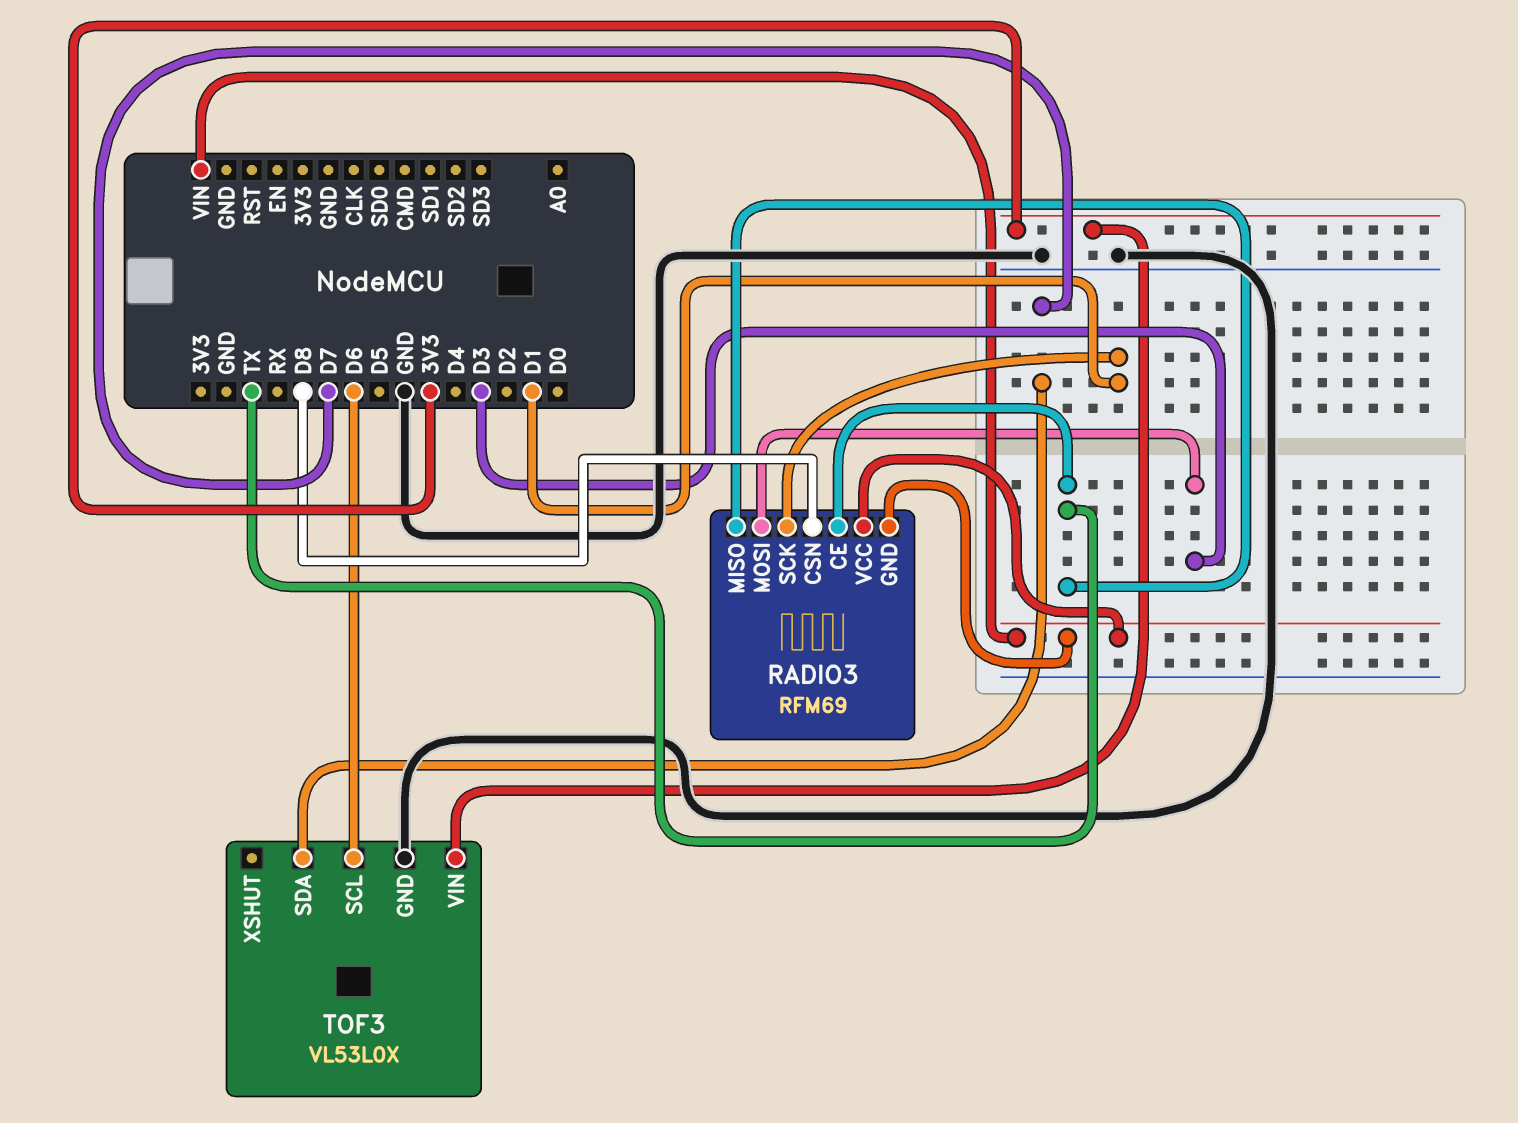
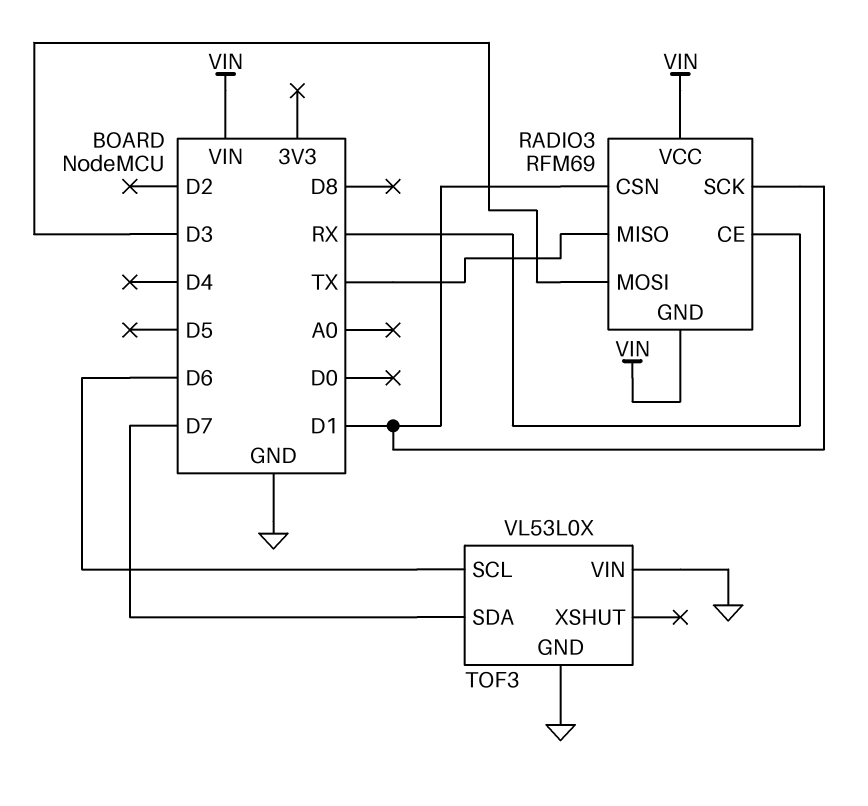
RADIO3 pin CE: TX -> RX
RADIO3 pin CSN: D8 -> D1
TOF3 pin VIN: 3V3 -> GND

